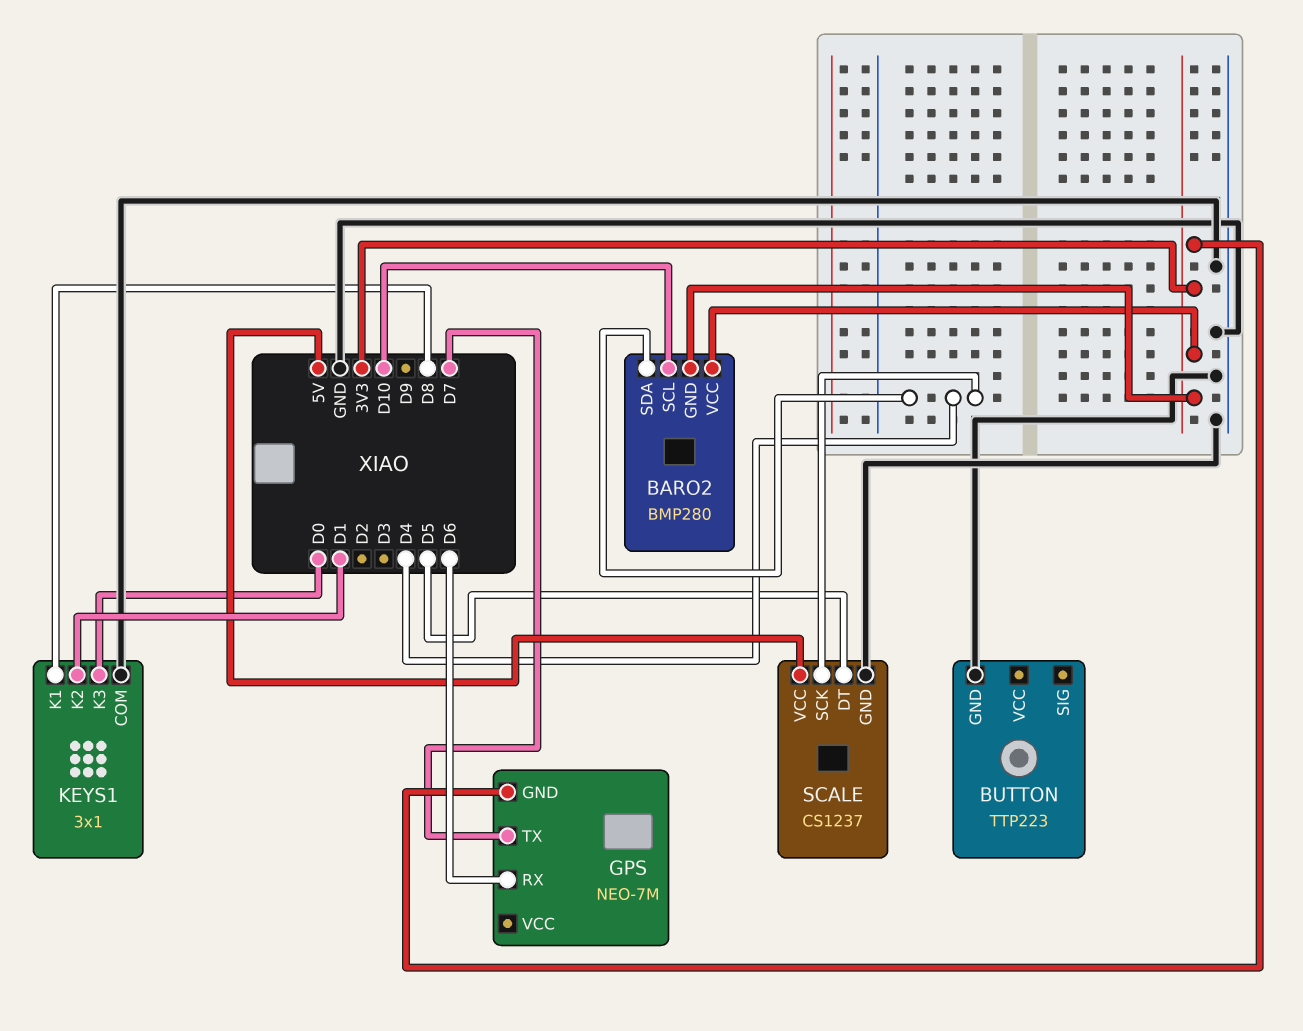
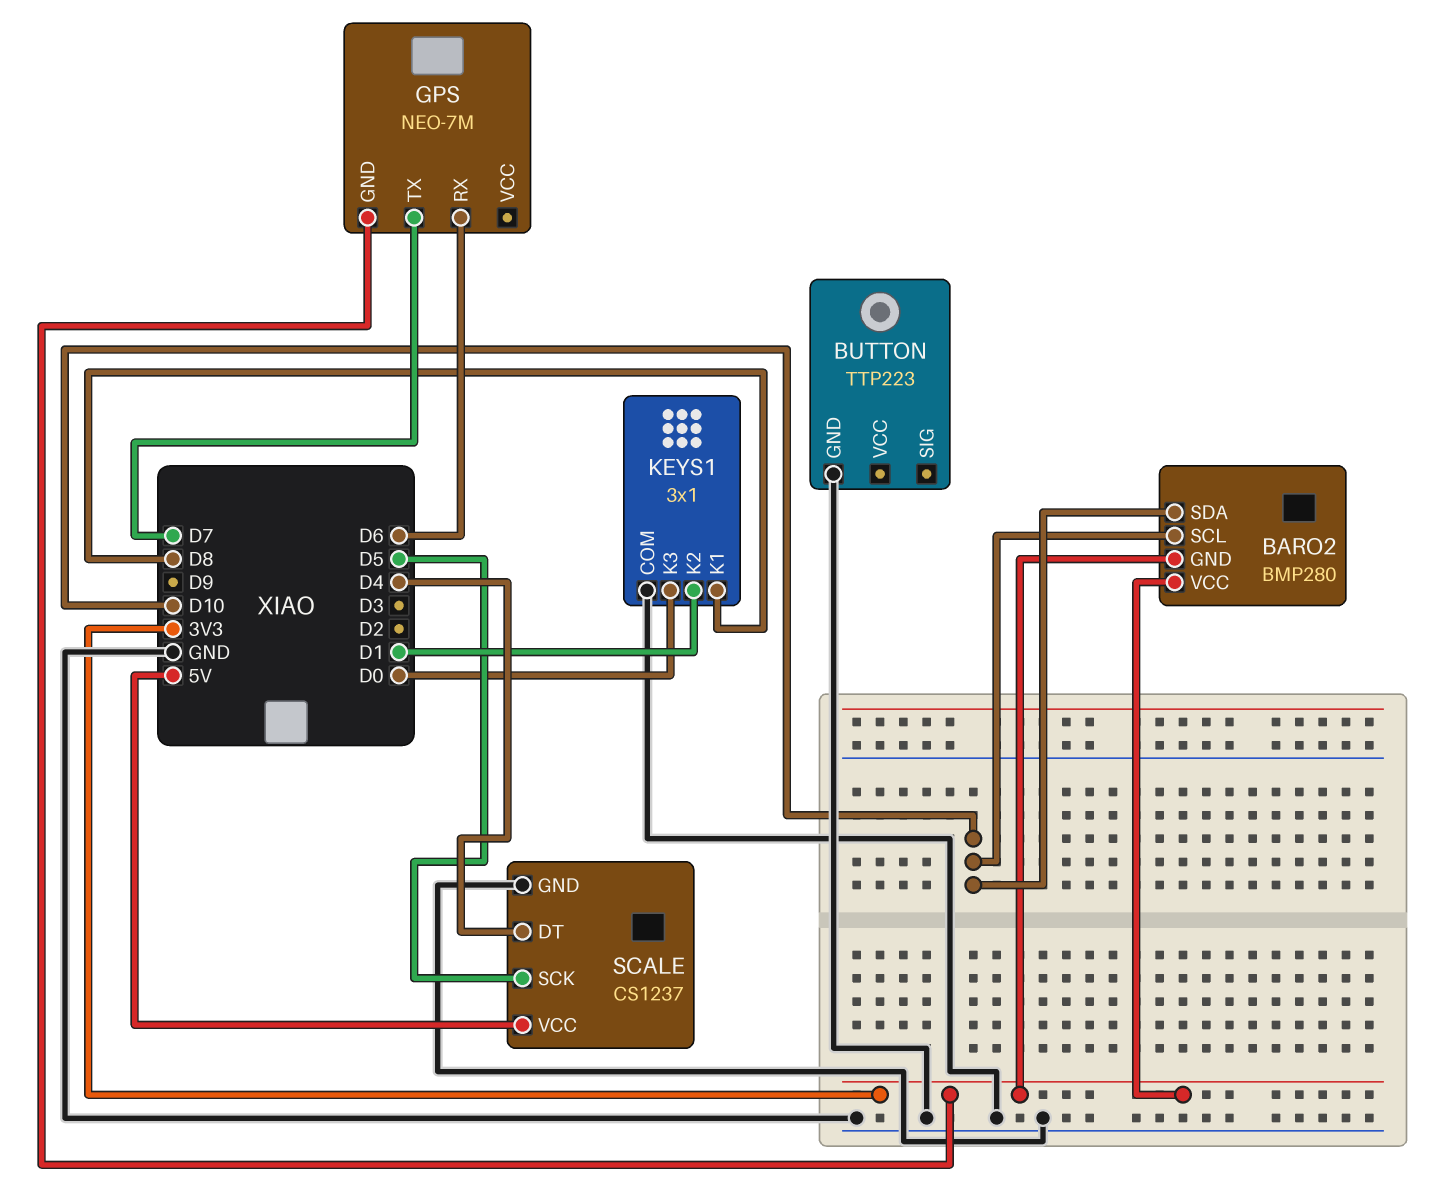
BARO2 pin SDA: D4 -> D10
SCALE pin DT: D5 -> D4
SCALE pin SCK: D4 -> D5

